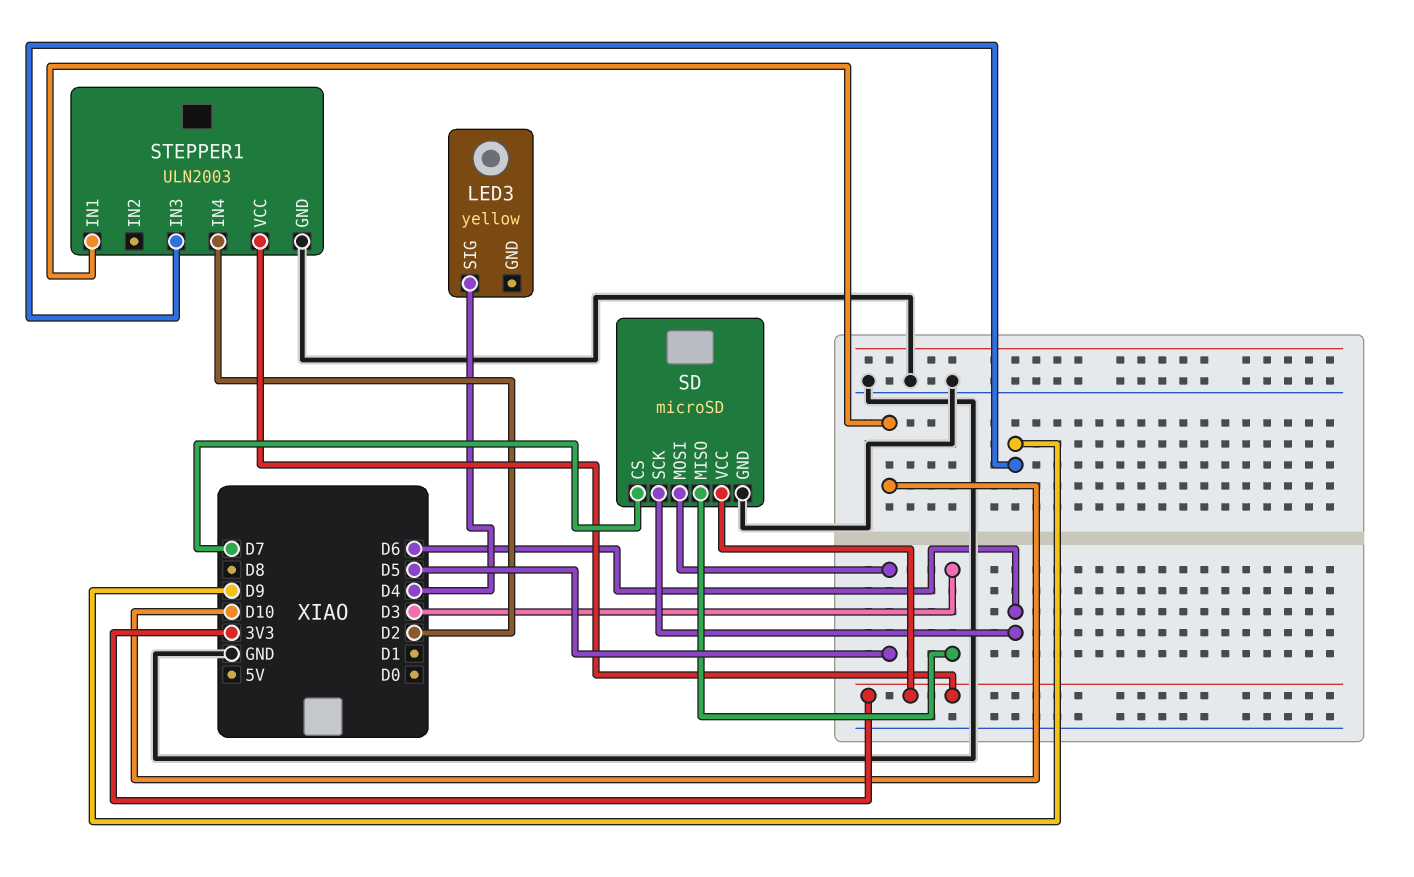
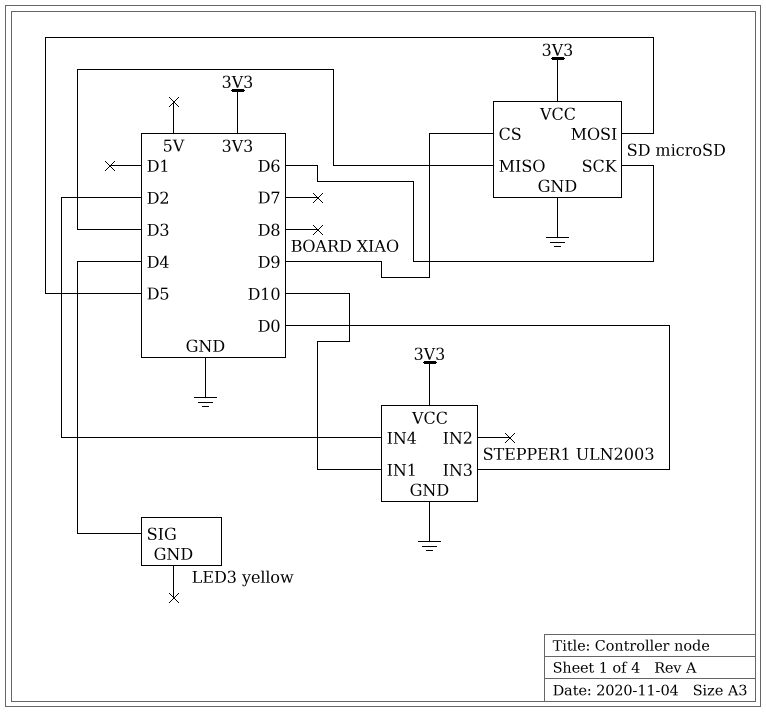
SD pin CS: D7 -> D9
STEPPER1 pin IN3: D9 -> D0

